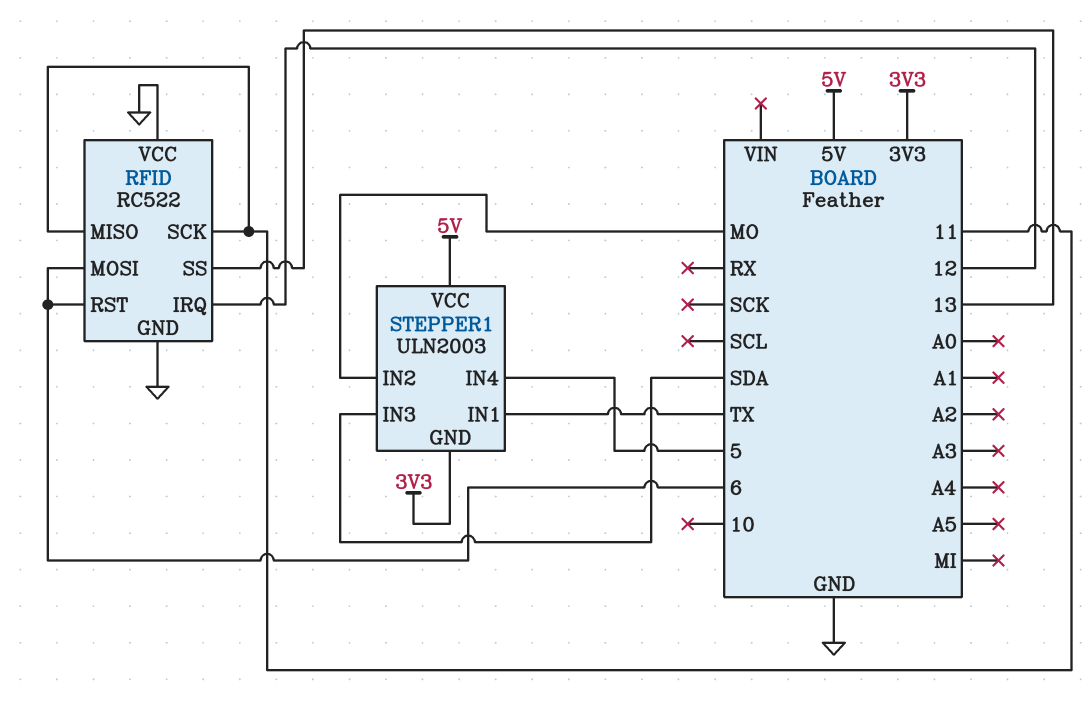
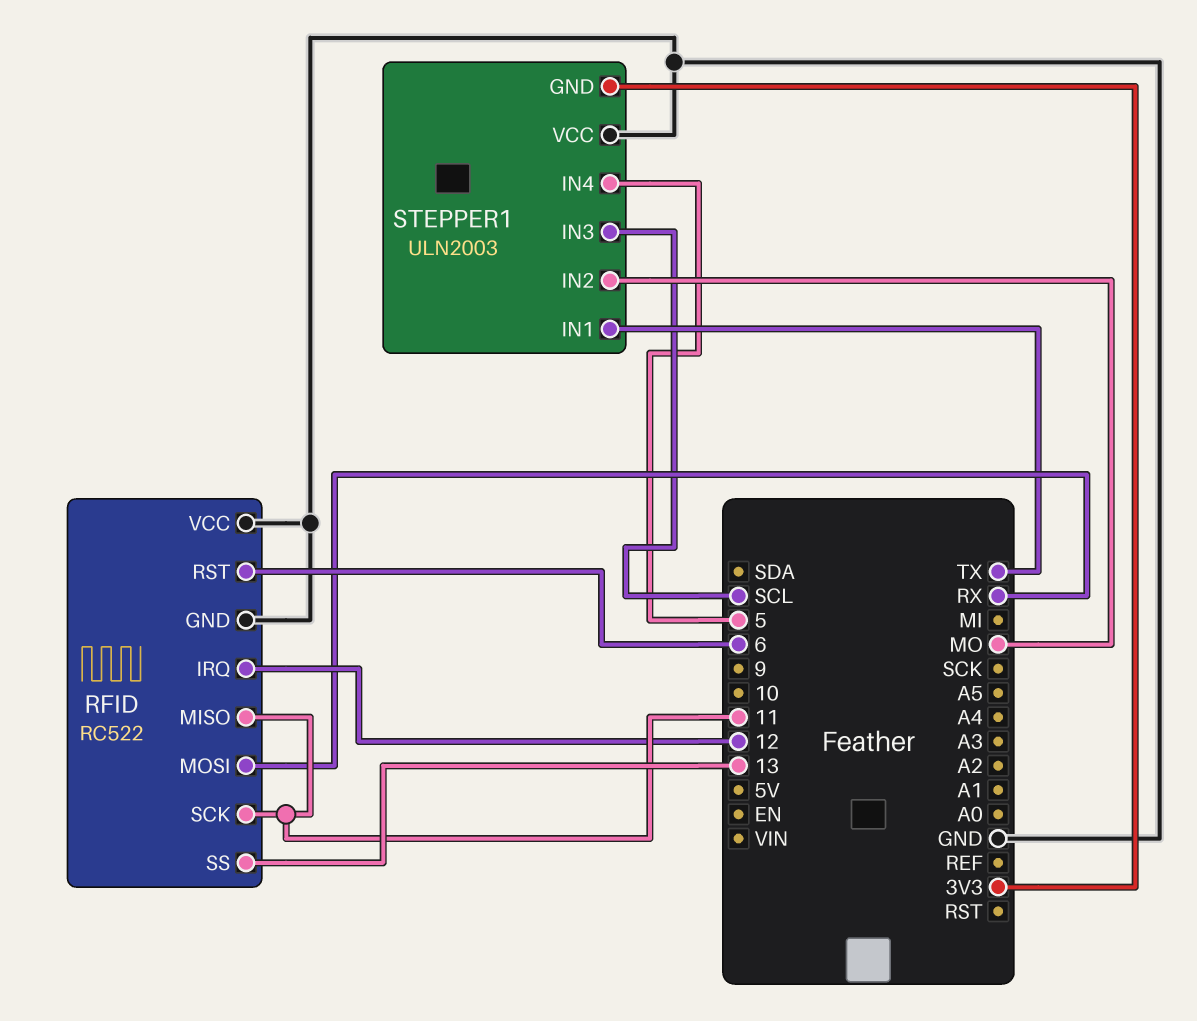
RFID pin MOSI: 6 -> RX
STEPPER1 pin IN3: SDA -> SCL
STEPPER1 pin VCC: 5V -> GND

